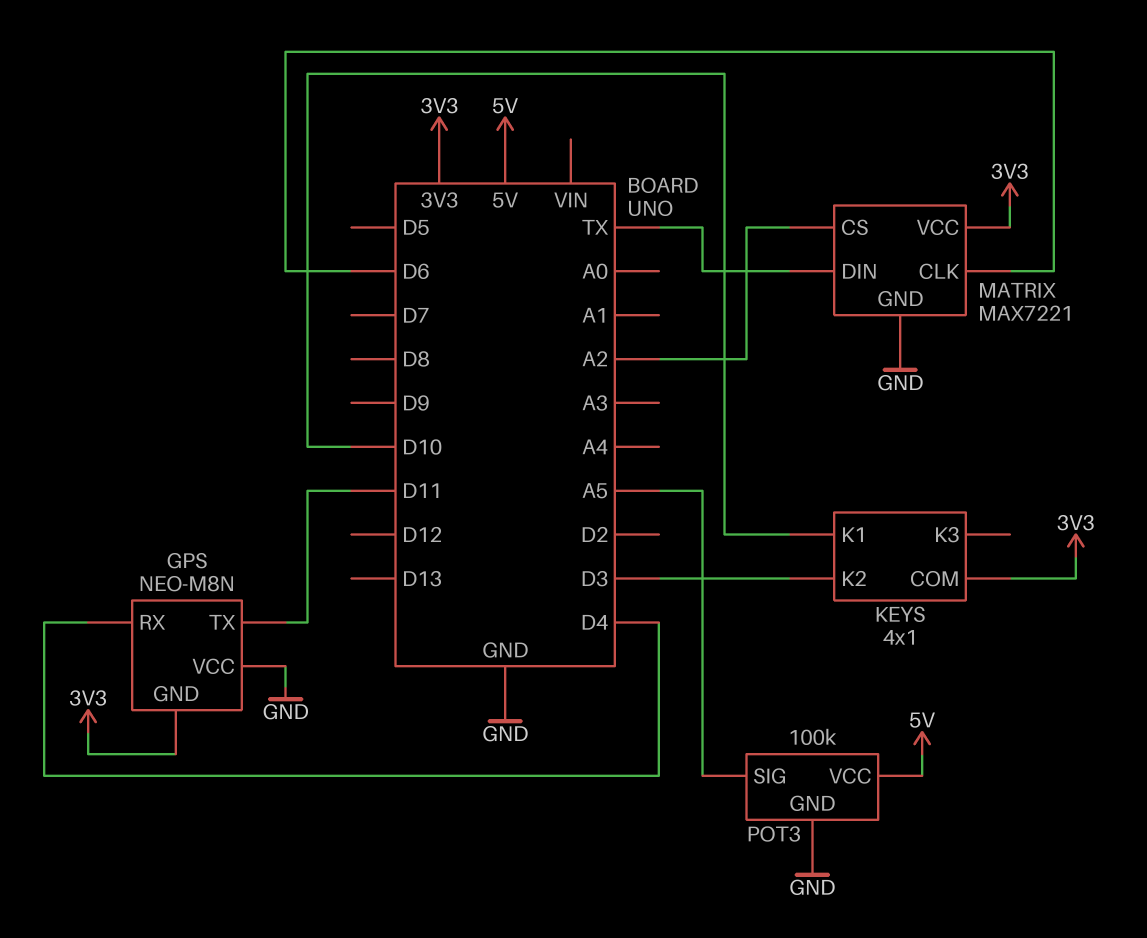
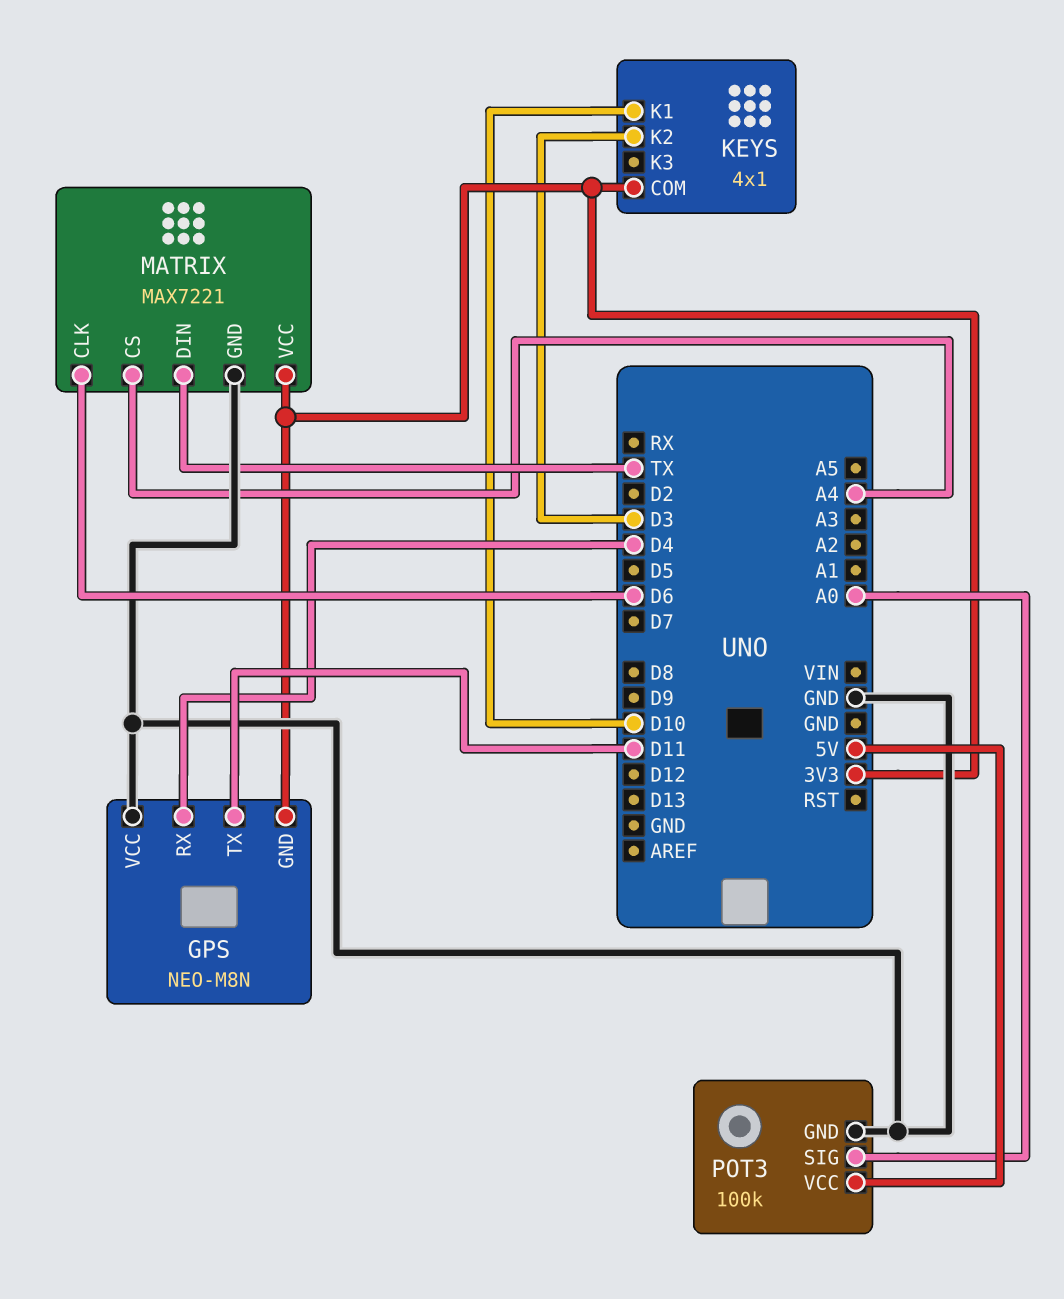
MATRIX pin CS: A2 -> A4
POT3 pin SIG: A5 -> A0

